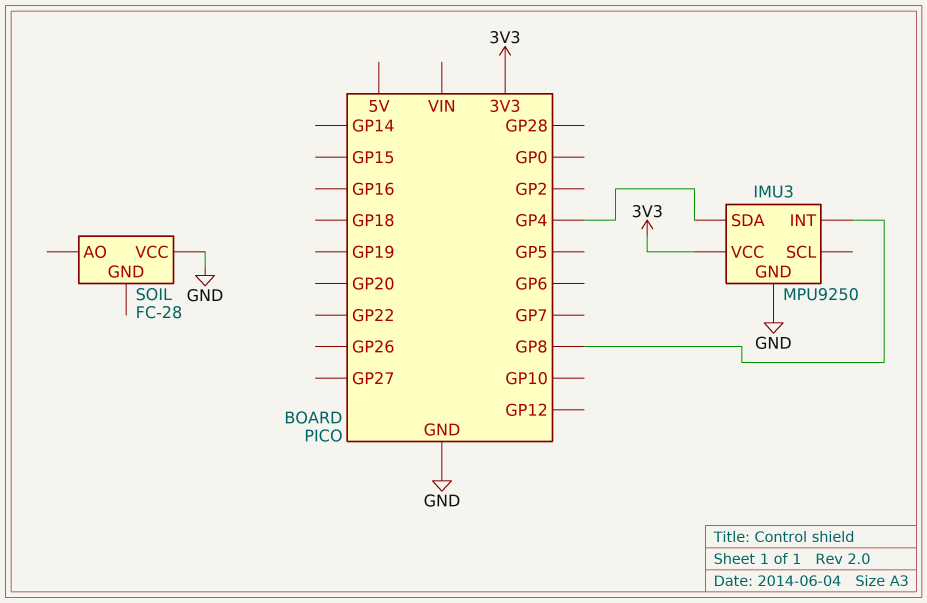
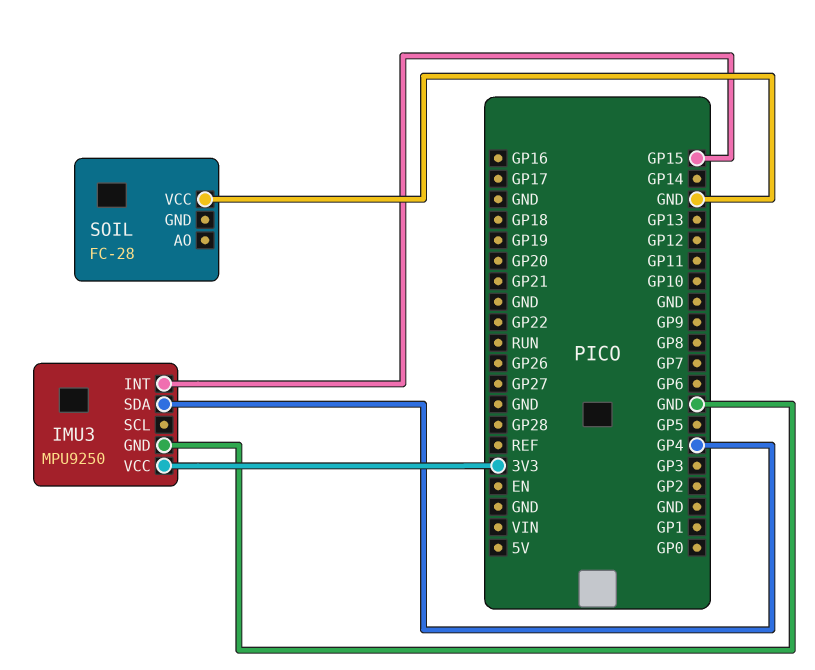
IMU3 pin INT: GP8 -> GP15

